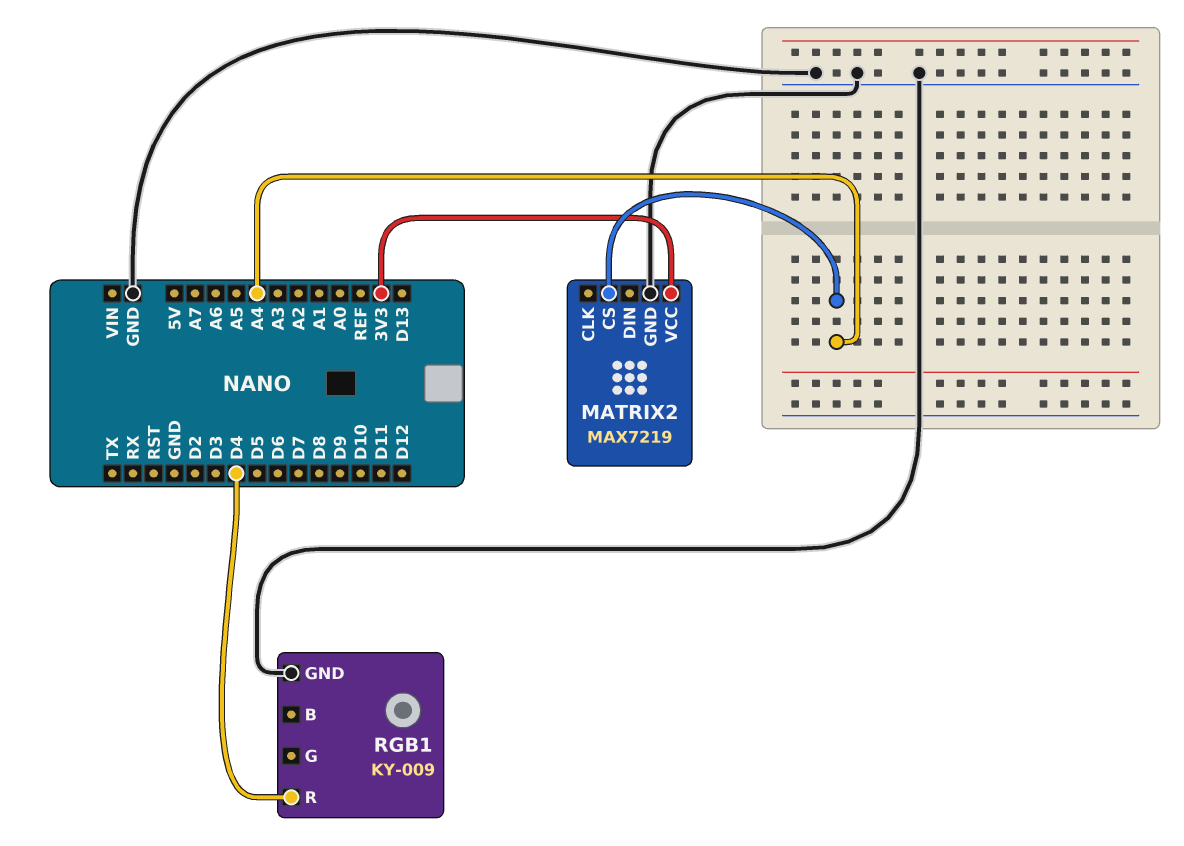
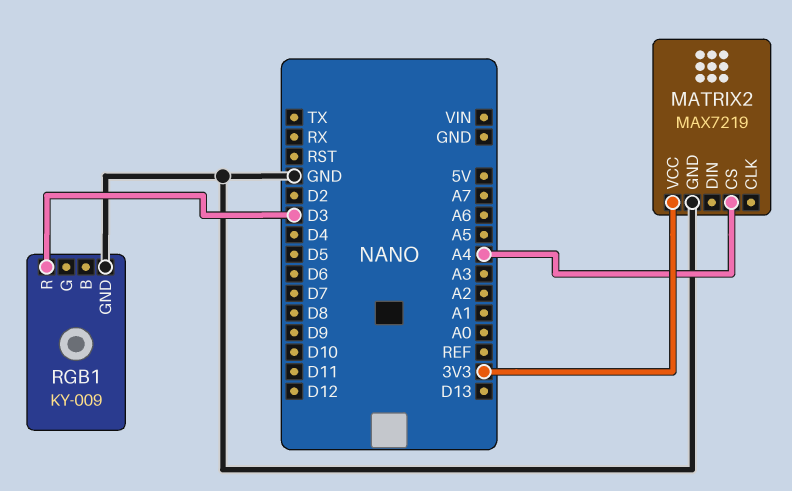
RGB1 pin R: D4 -> D3

